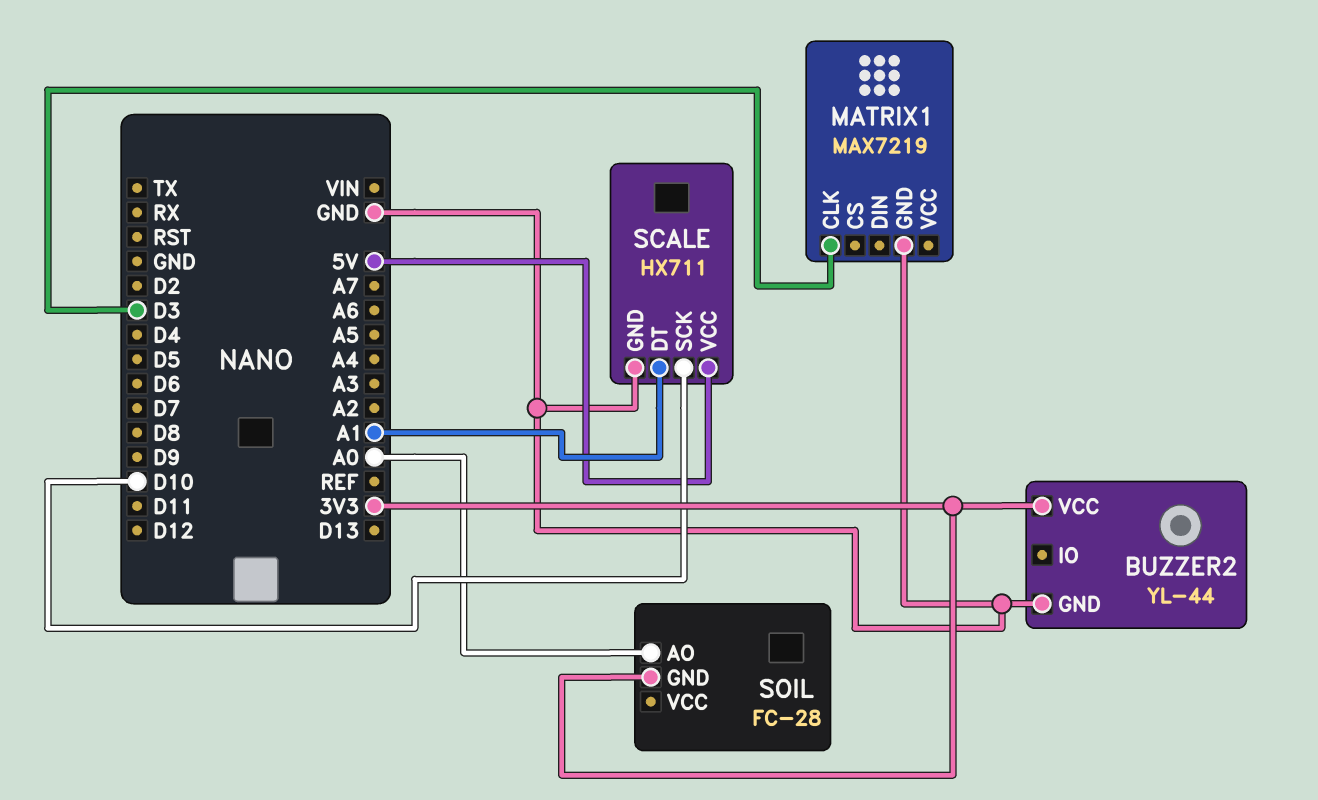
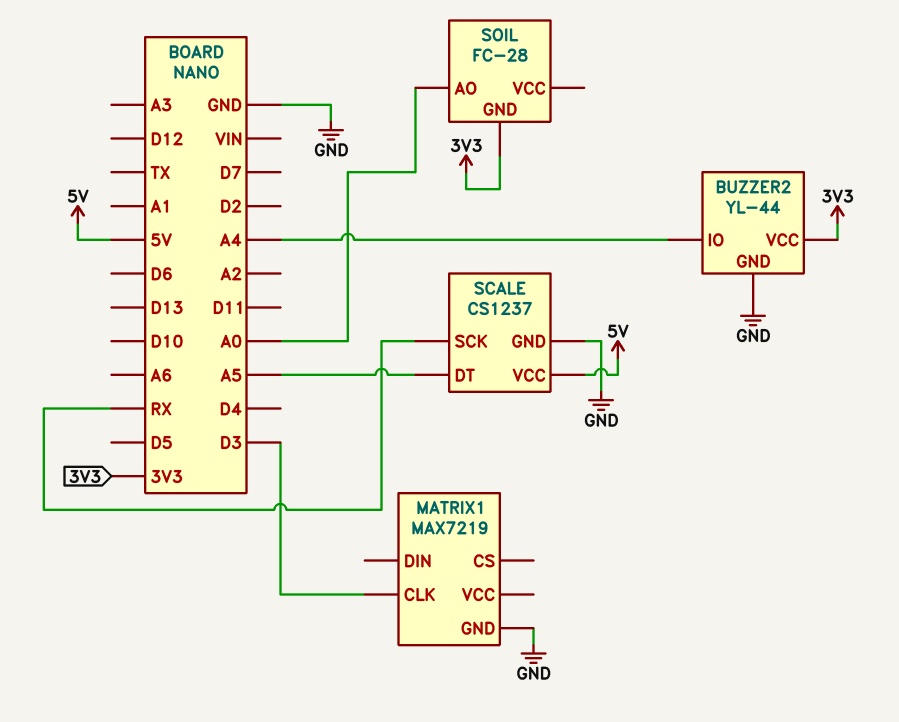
BUZZER2 pin IO: none -> A4
SCALE: HX711 -> CS1237
SCALE pin DT: A1 -> A5
SCALE pin SCK: D10 -> RX

